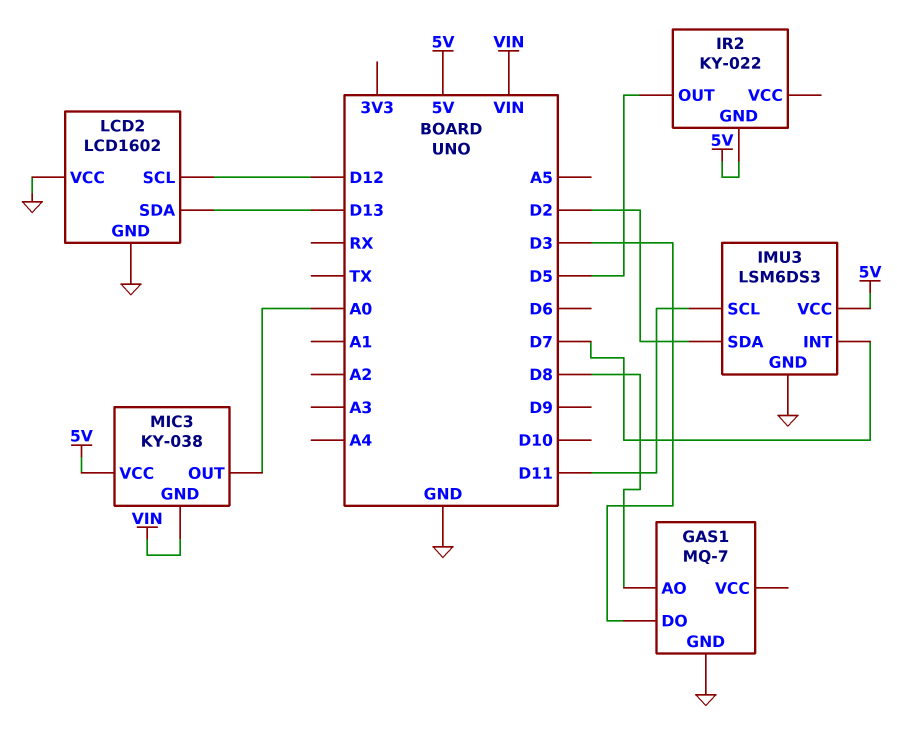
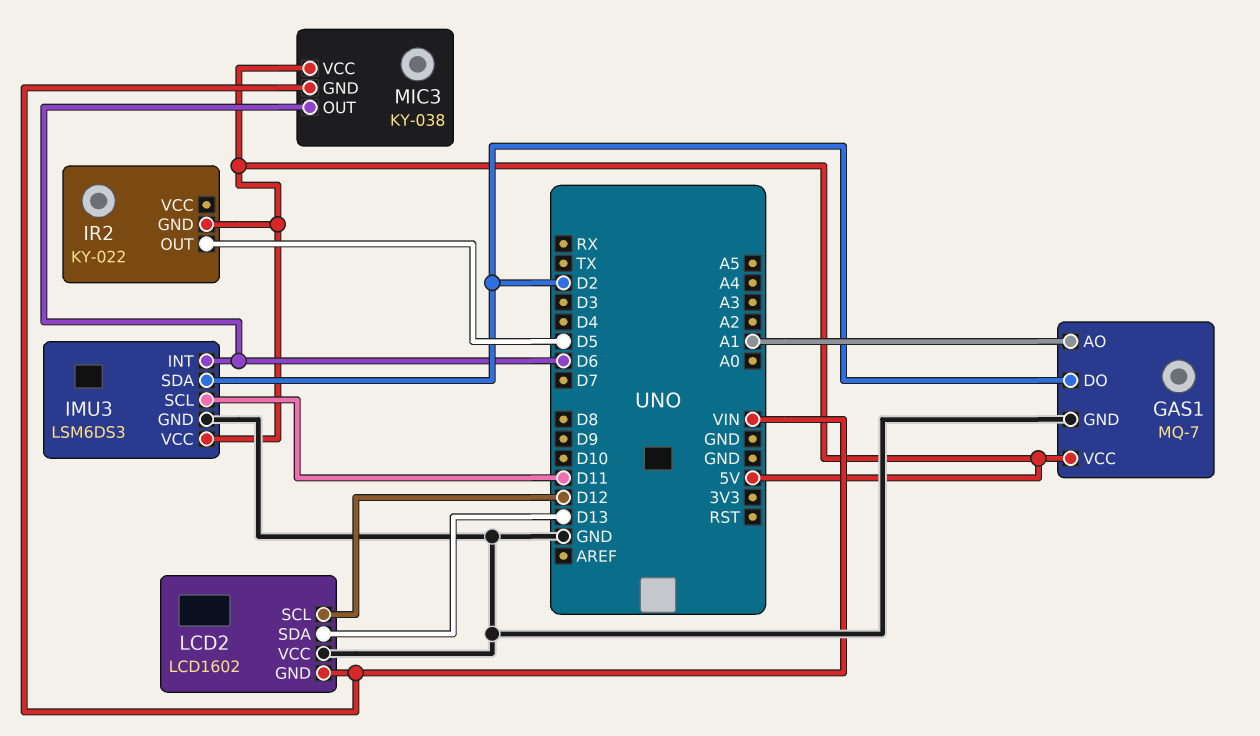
GAS1 pin AO: D8 -> A1
GAS1 pin DO: D3 -> D2
GAS1 pin VCC: none -> 5V
IMU3 pin INT: D7 -> D6
LCD2 pin GND: GND -> VIN
MIC3 pin OUT: A0 -> D6

